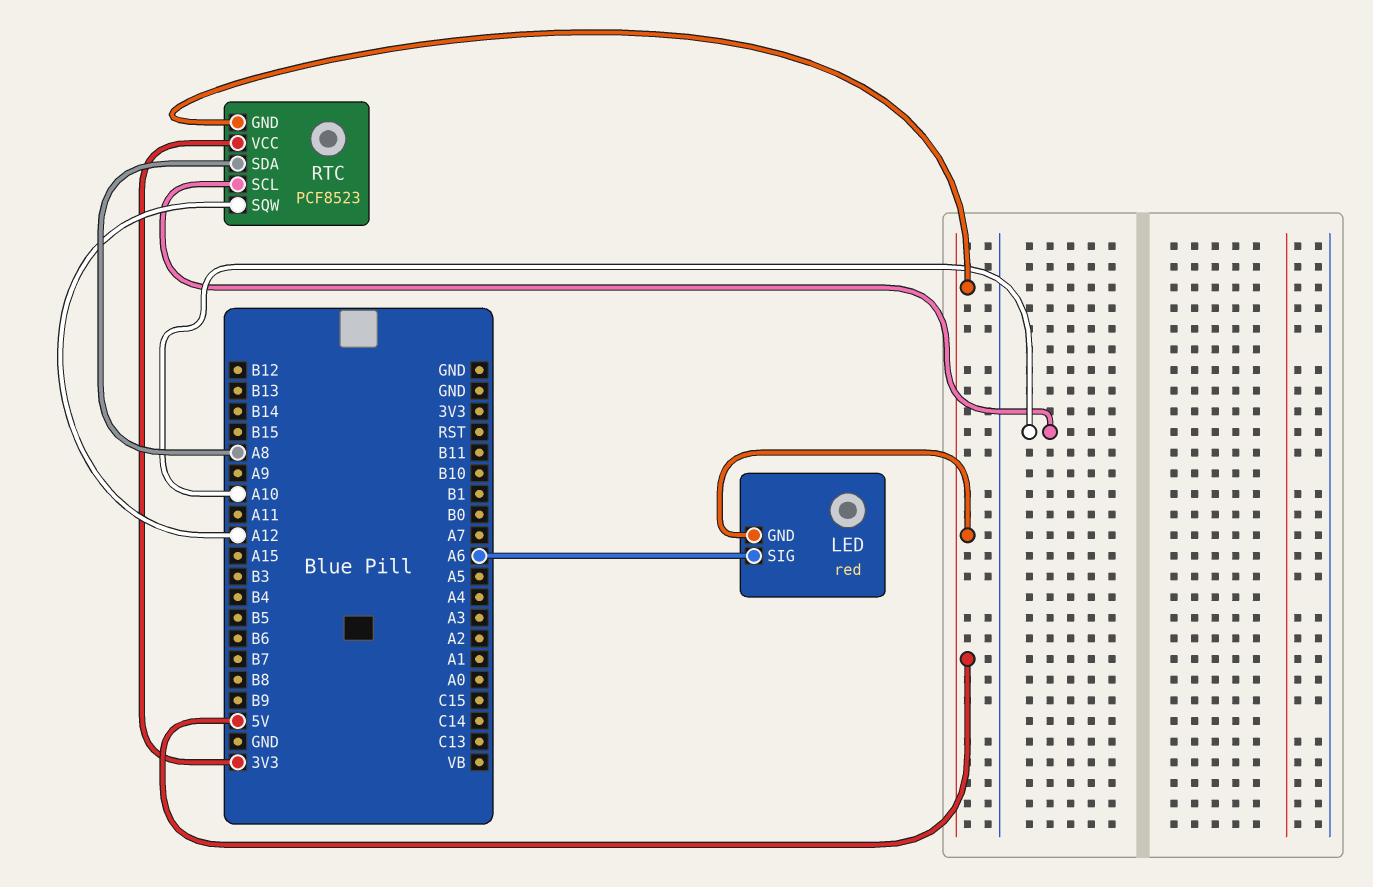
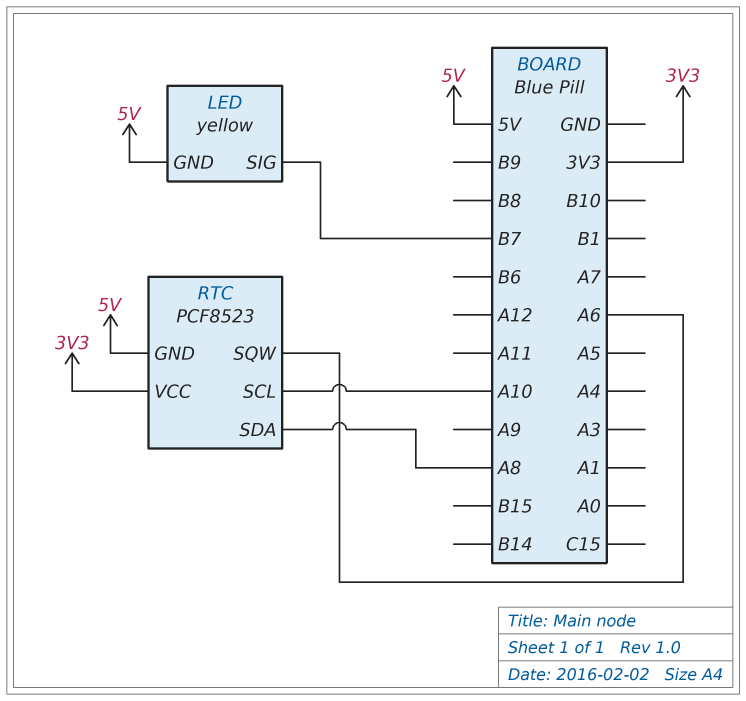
LED: red -> yellow
LED pin SIG: A6 -> B7
RTC pin SQW: A12 -> A6

